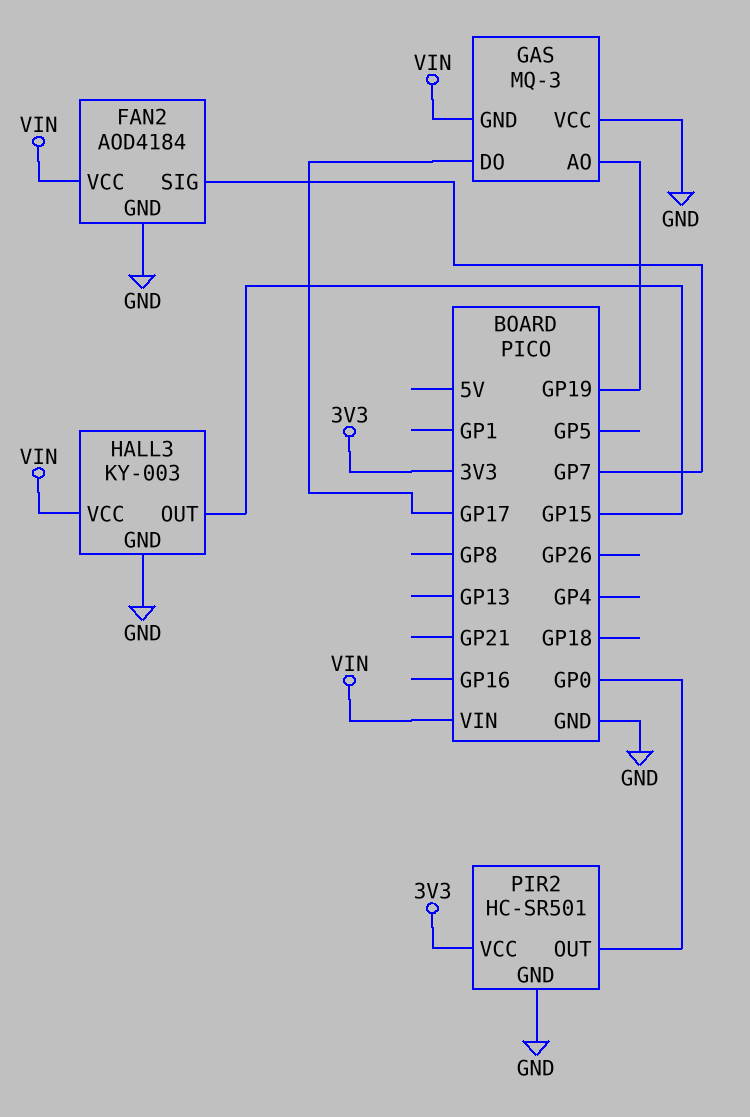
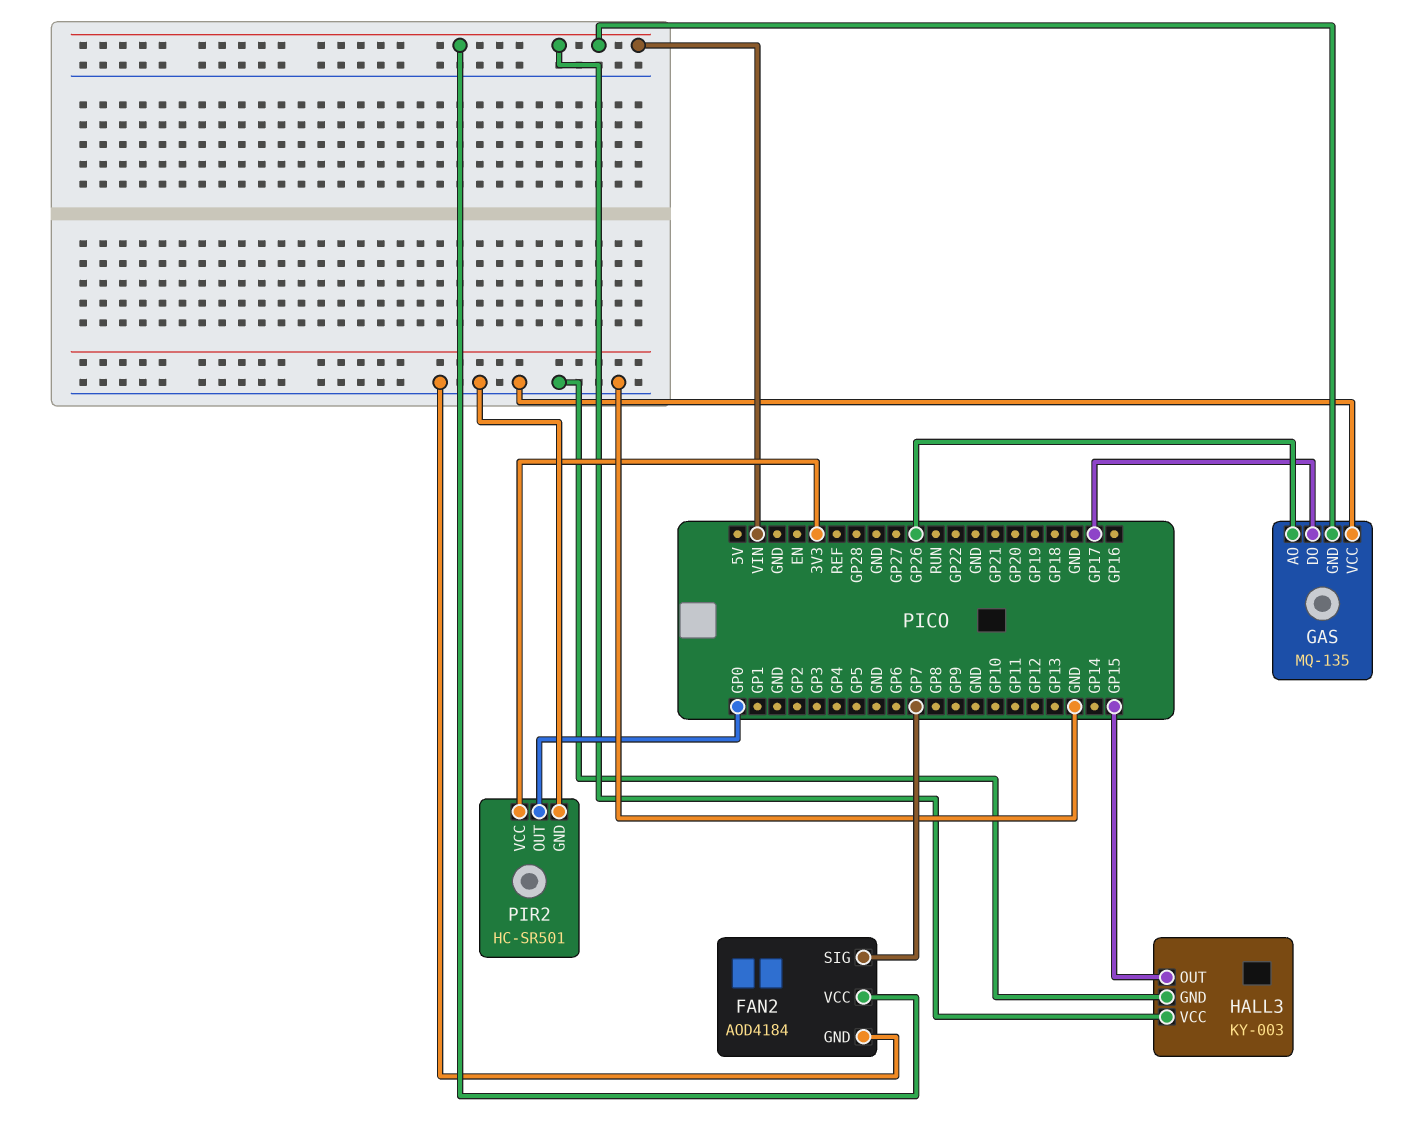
GAS: MQ-3 -> MQ-135
GAS pin AO: GP19 -> GP26

